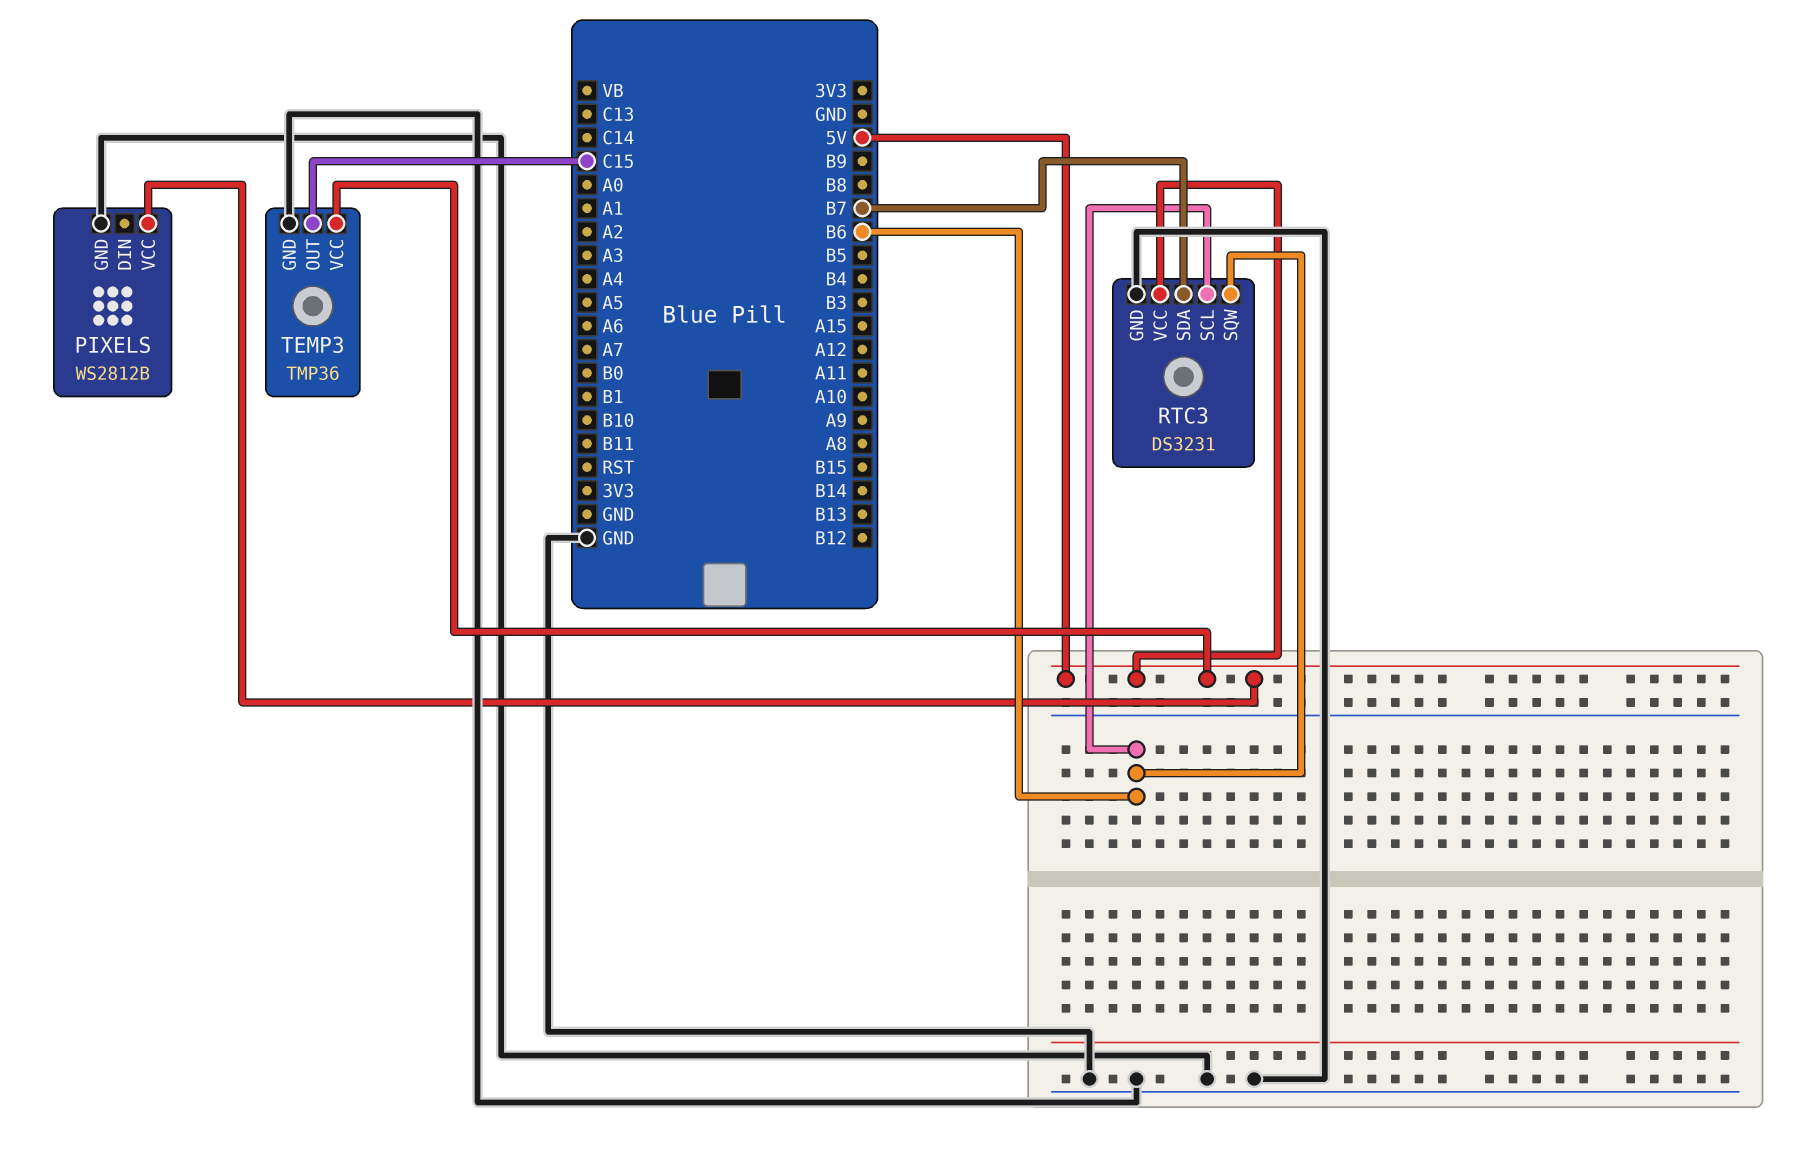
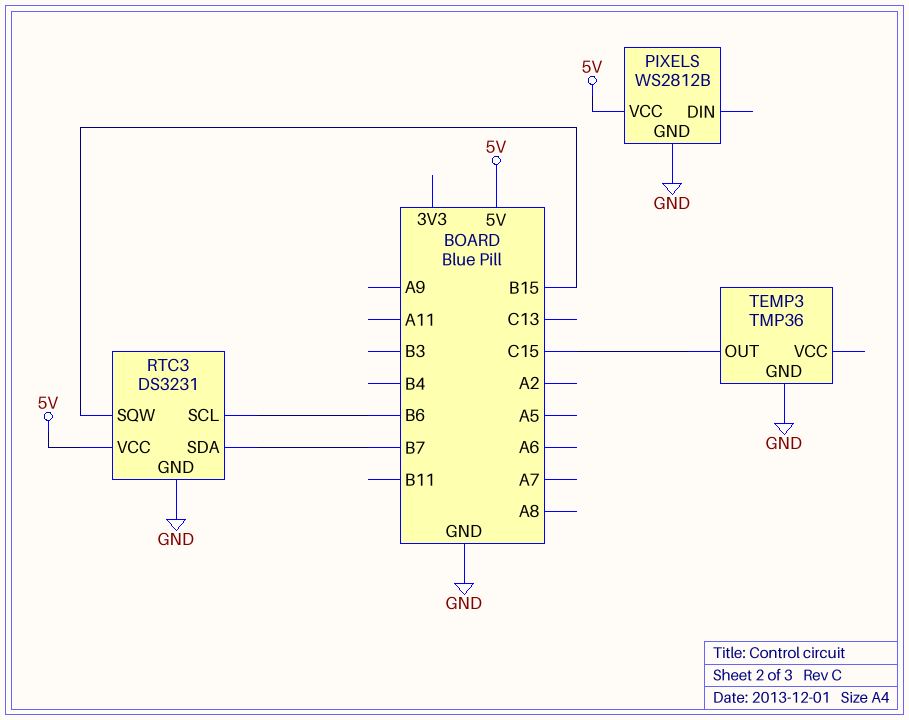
RTC3 pin SQW: B6 -> B15
TEMP3 pin VCC: 5V -> none

